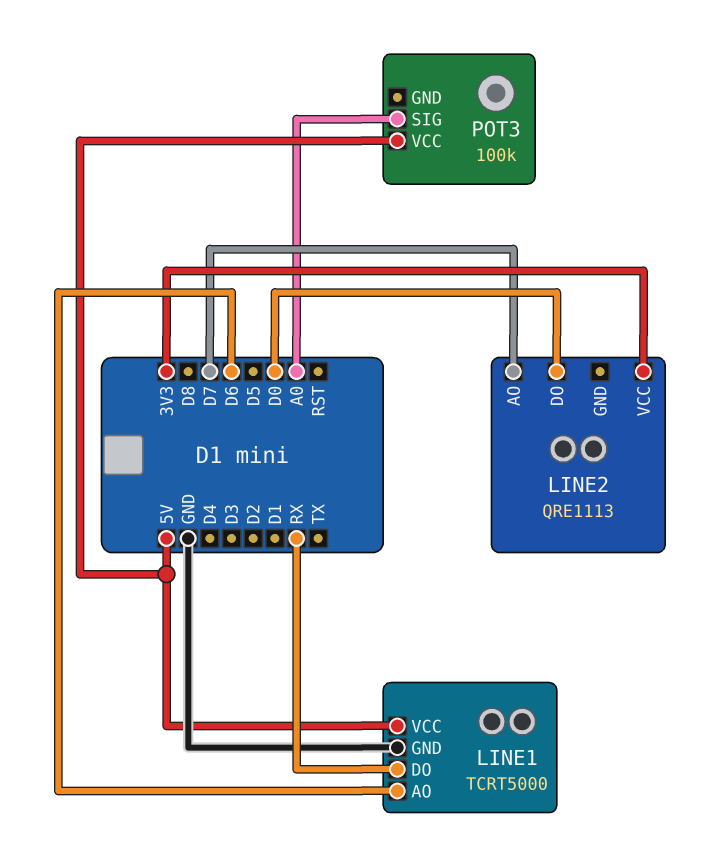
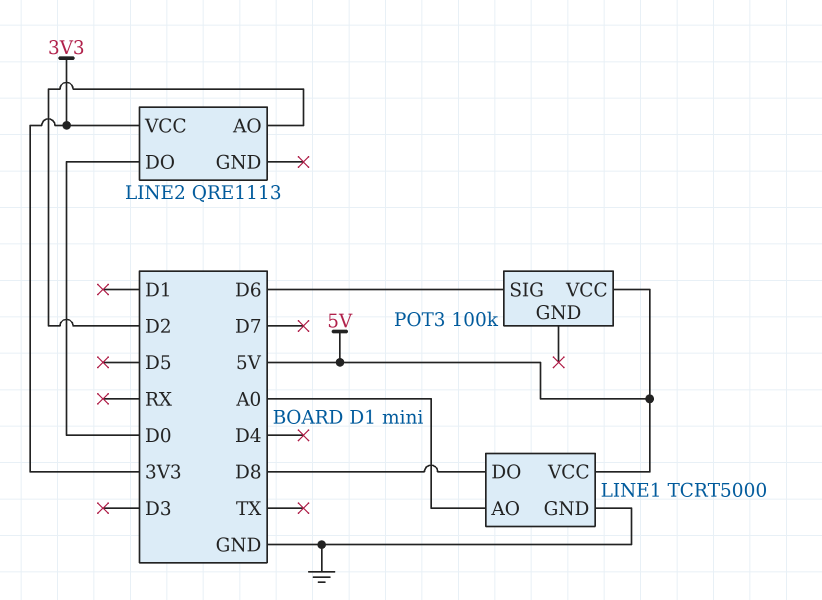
LINE1 pin AO: D6 -> A0
LINE1 pin DO: RX -> D8
LINE2 pin AO: D7 -> D2
POT3 pin SIG: A0 -> D6

